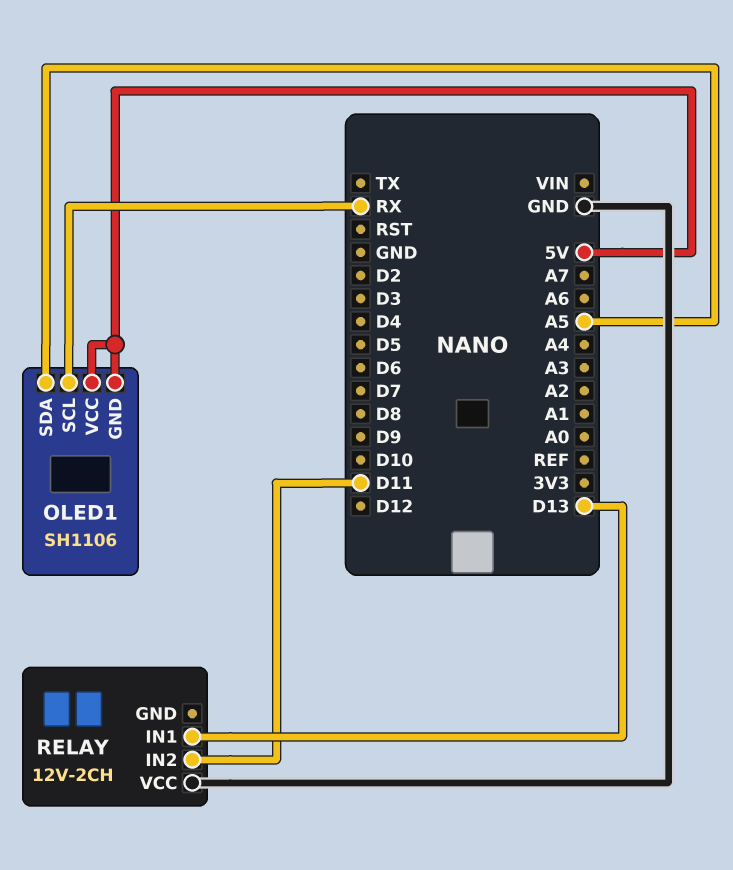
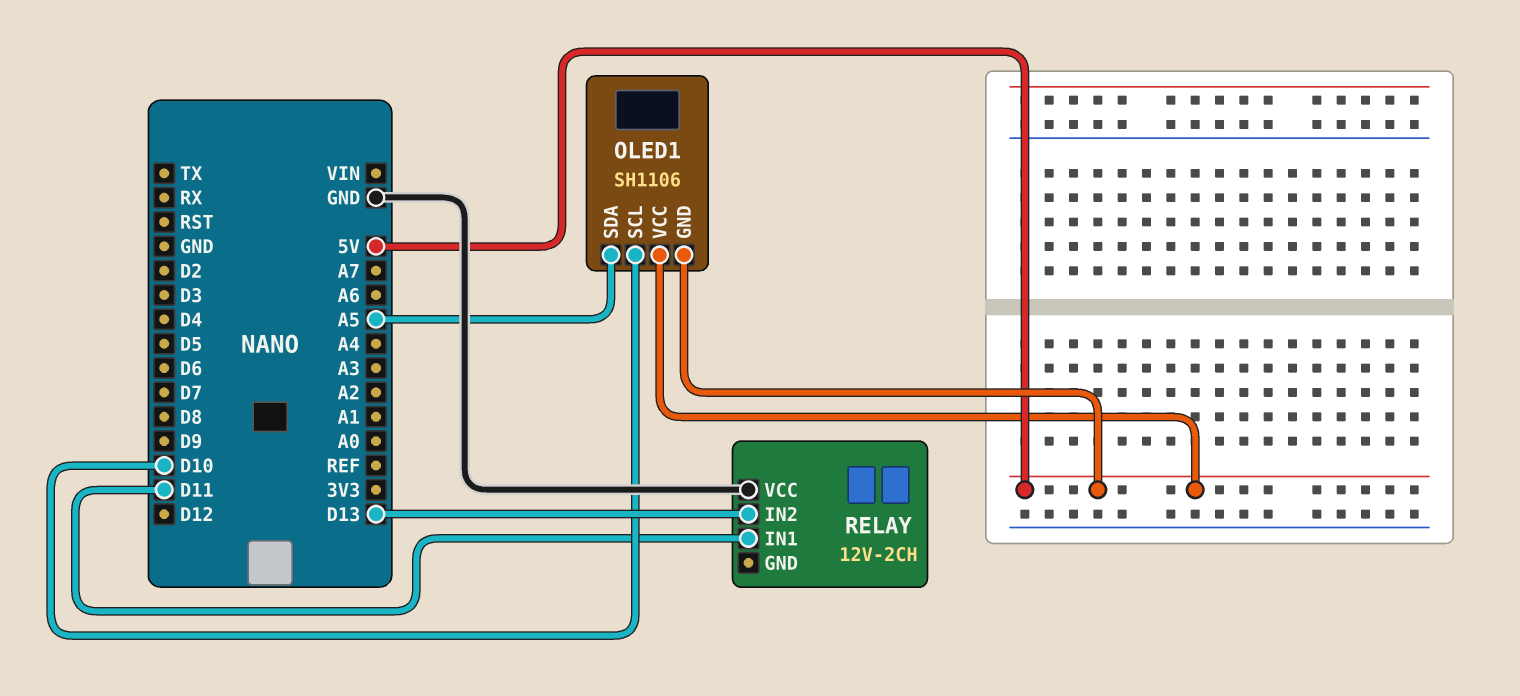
OLED1 pin SCL: RX -> D10
RELAY pin IN1: D13 -> D11
RELAY pin IN2: D11 -> D13

